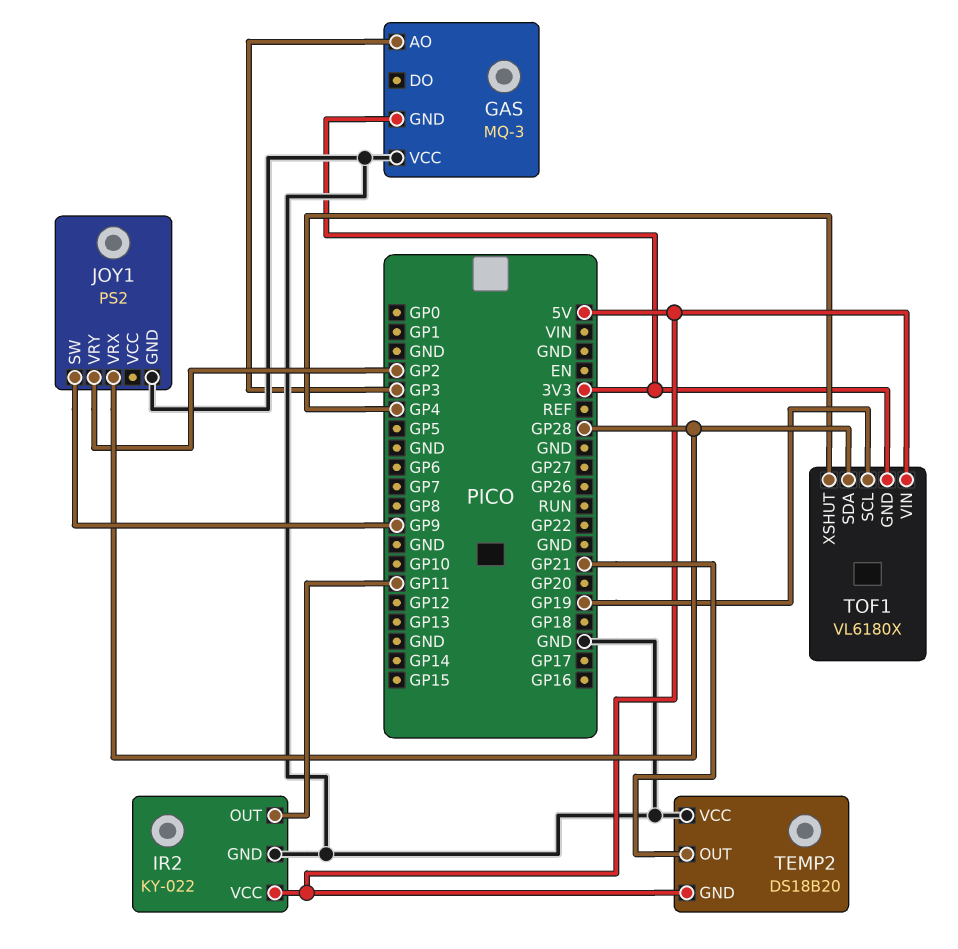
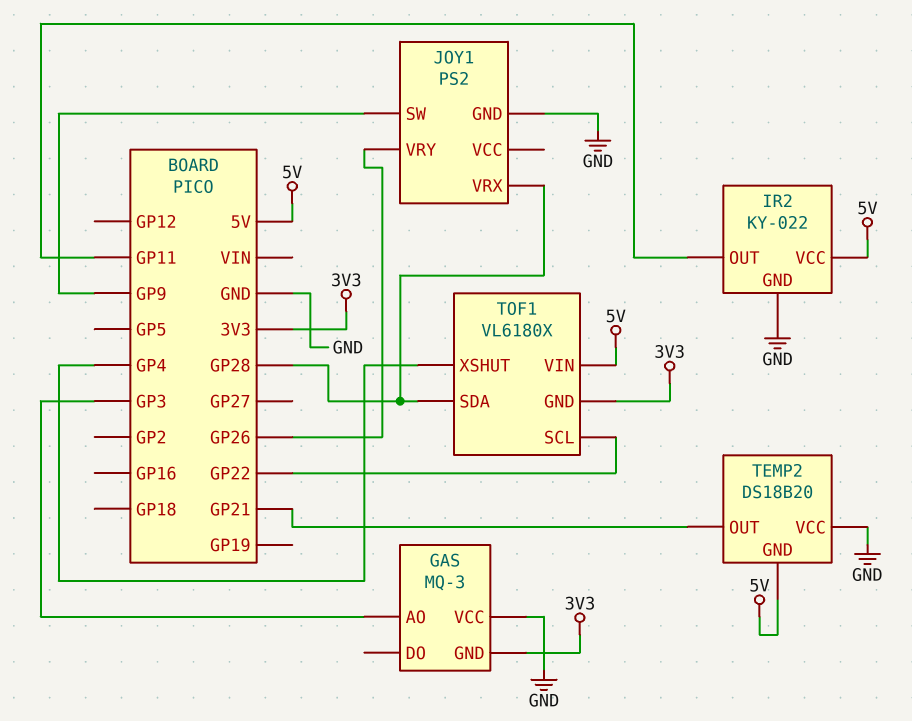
JOY1 pin VRY: GP2 -> GP26
TOF1 pin SCL: GP19 -> GP22

